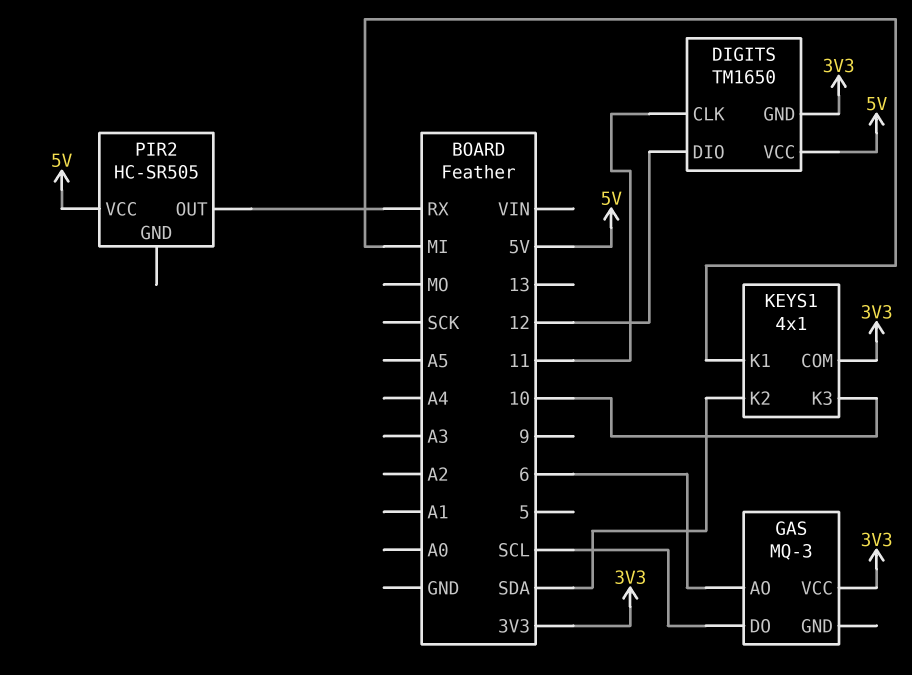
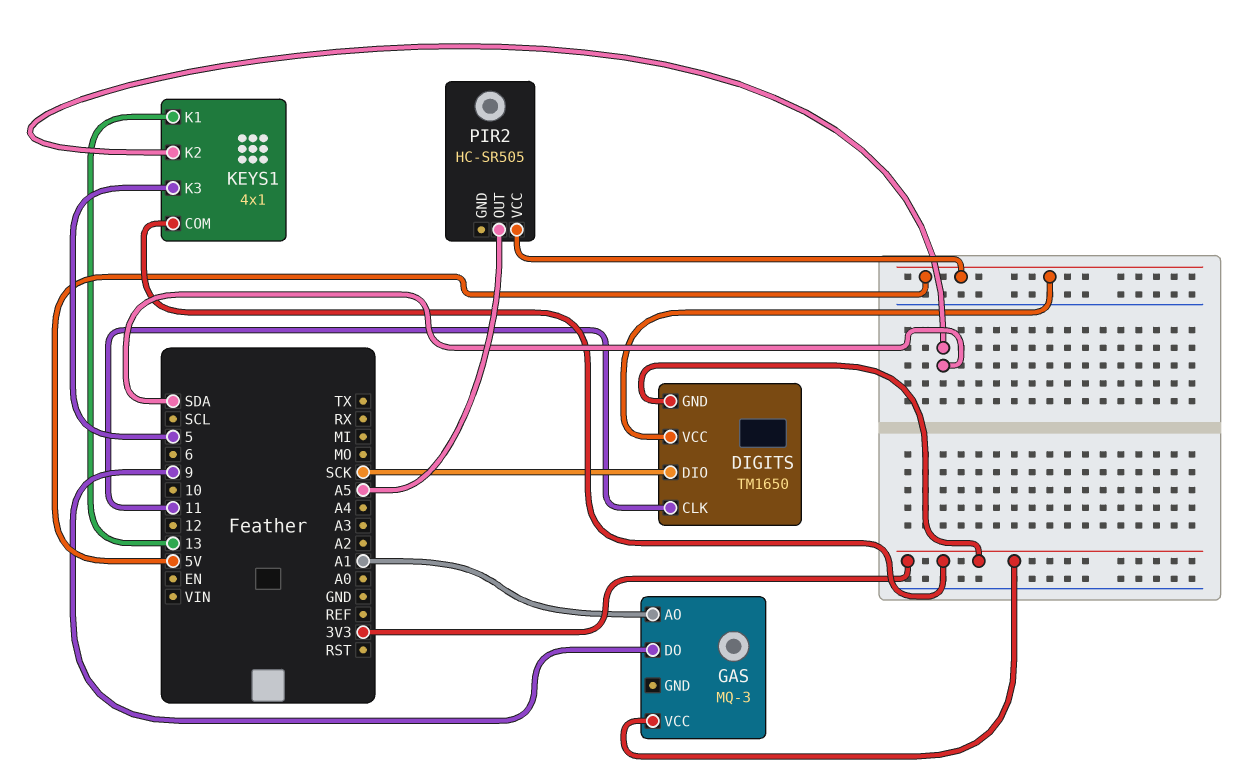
DIGITS pin DIO: 12 -> SCK
GAS pin AO: 6 -> A1
GAS pin DO: SCL -> 9
KEYS1 pin K1: MI -> 13
KEYS1 pin K3: 10 -> 5
PIR2 pin OUT: RX -> A5

